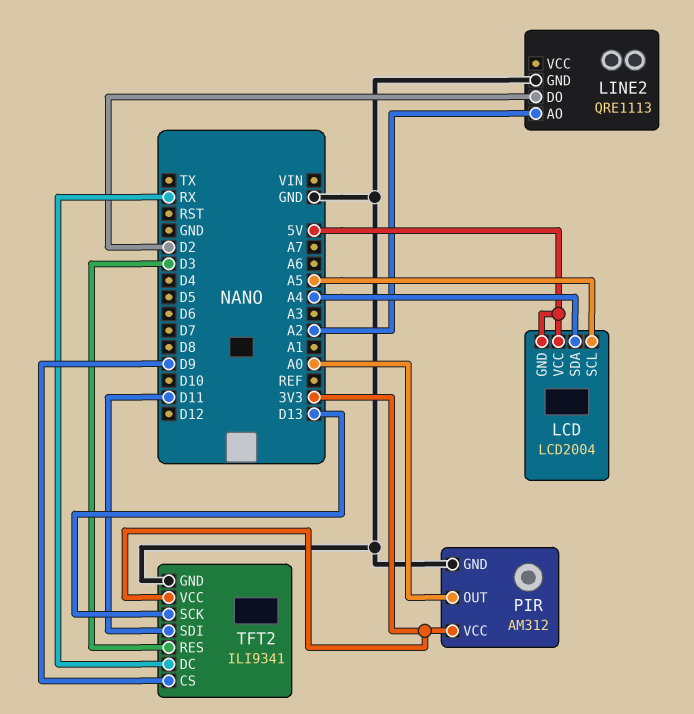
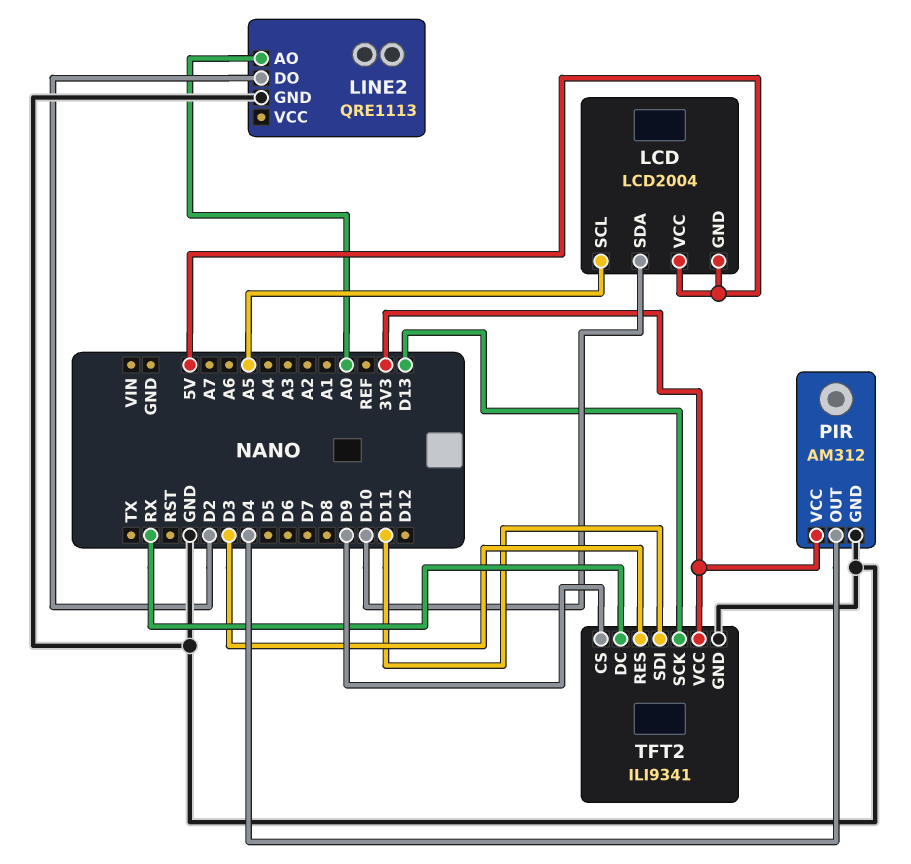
LCD pin SDA: A4 -> D10
LINE2 pin AO: A2 -> A0
PIR pin OUT: A0 -> D4

